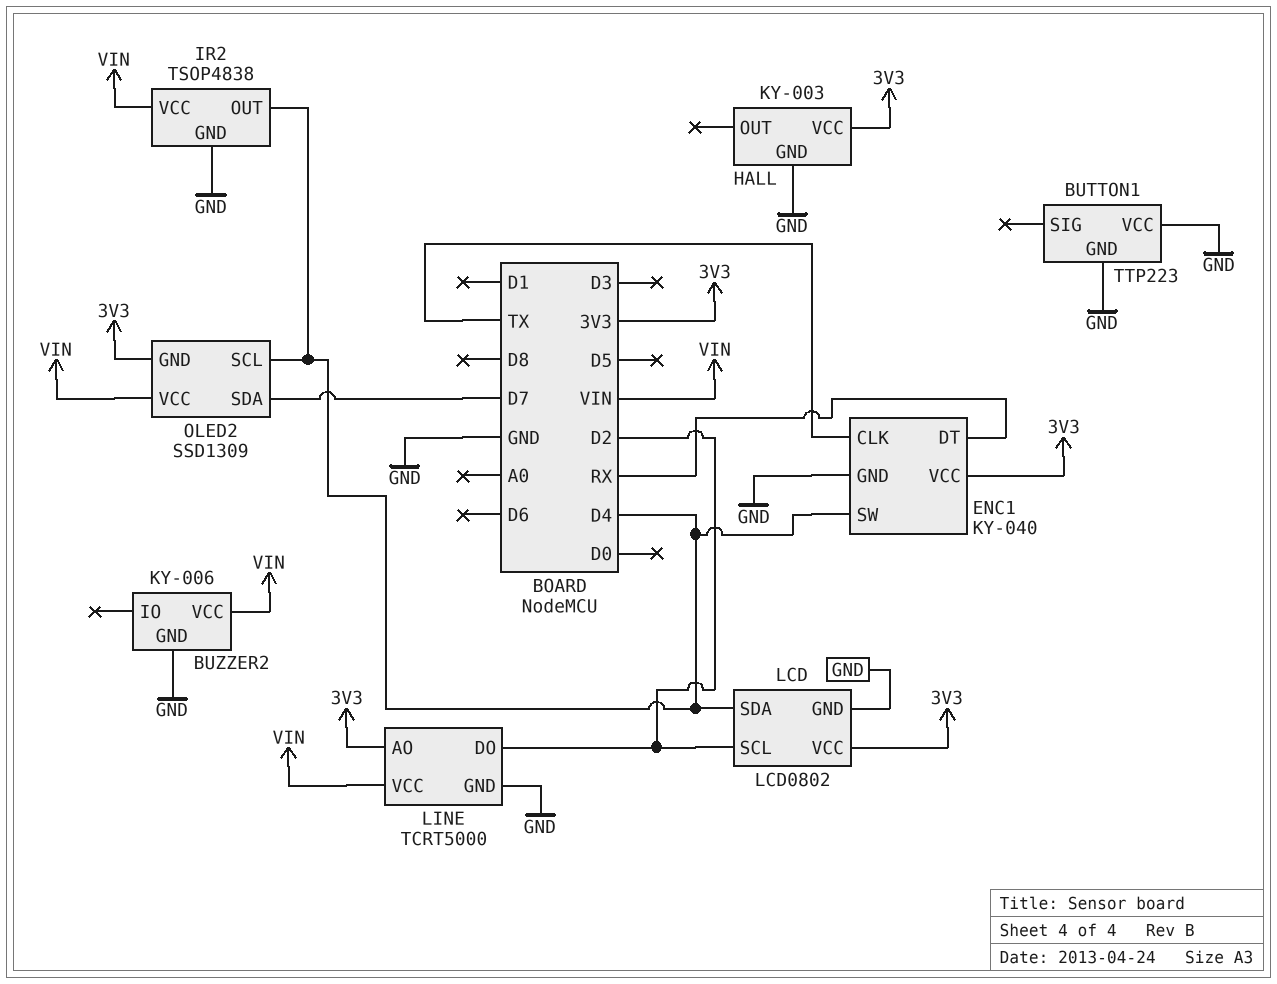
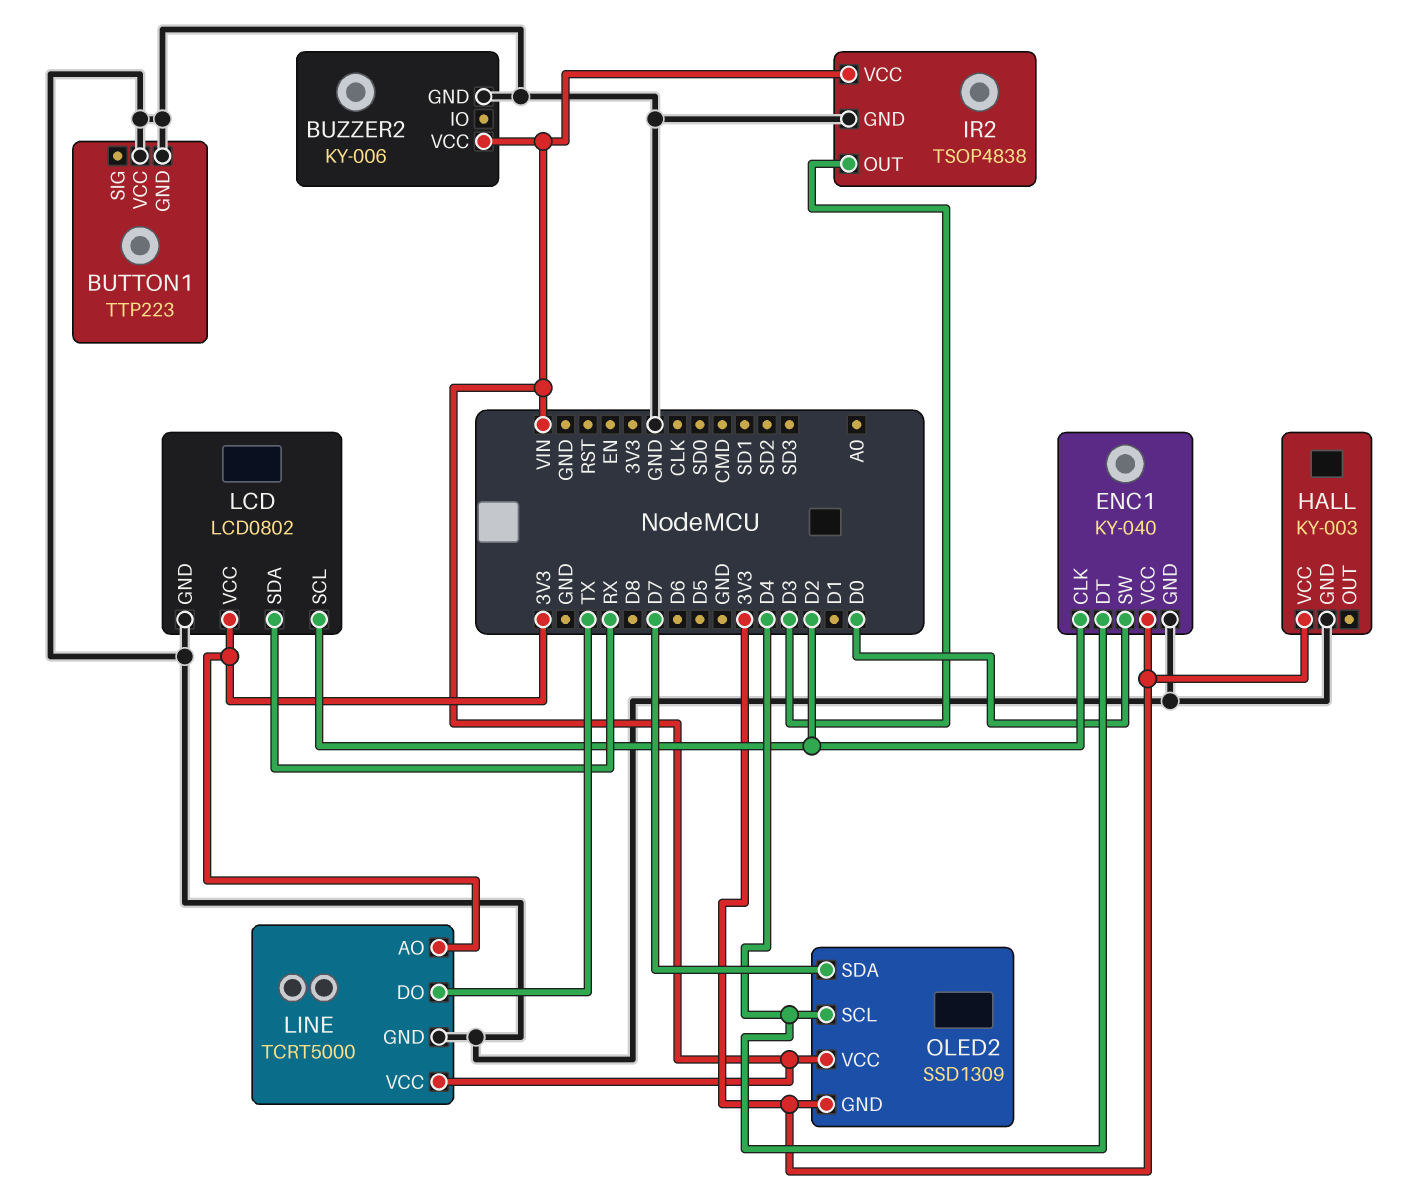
ENC1 pin CLK: TX -> D2
ENC1 pin DT: RX -> D4
ENC1 pin SW: D4 -> D0
IR2 pin OUT: D4 -> D3
LCD pin SDA: D4 -> RX
LINE pin DO: D2 -> TX

